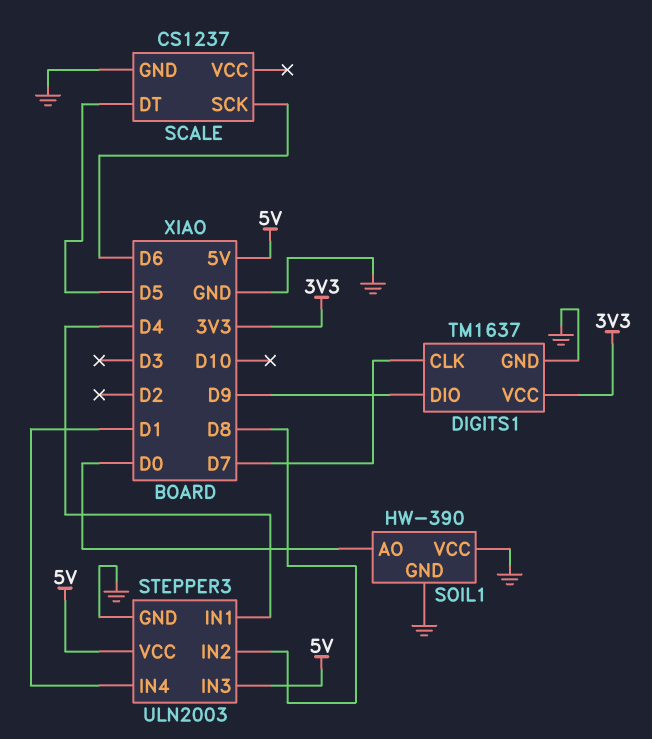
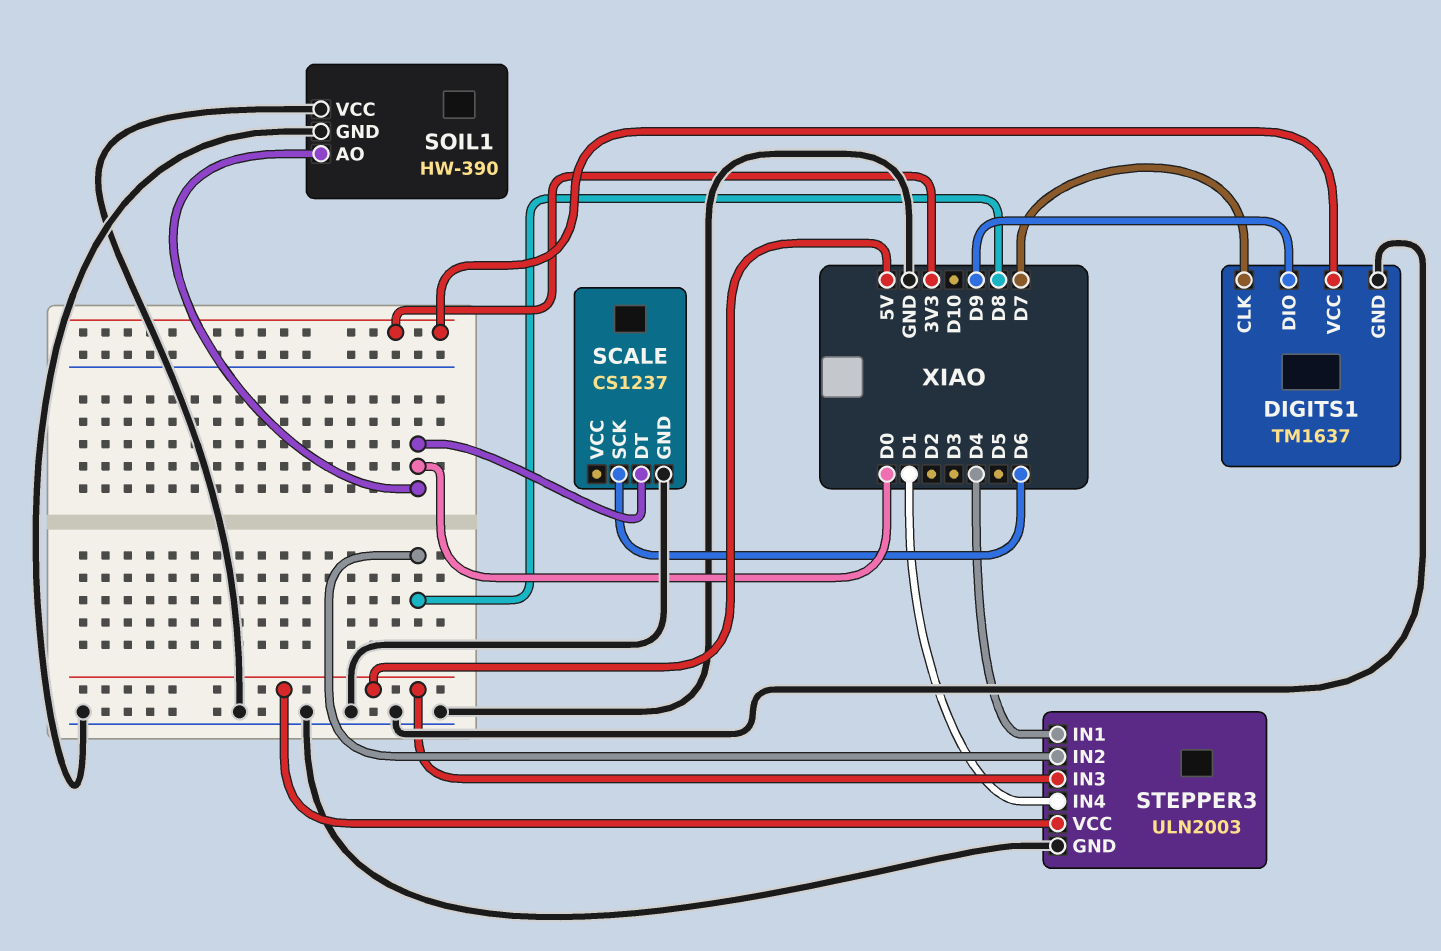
SCALE pin DT: D5 -> D0

